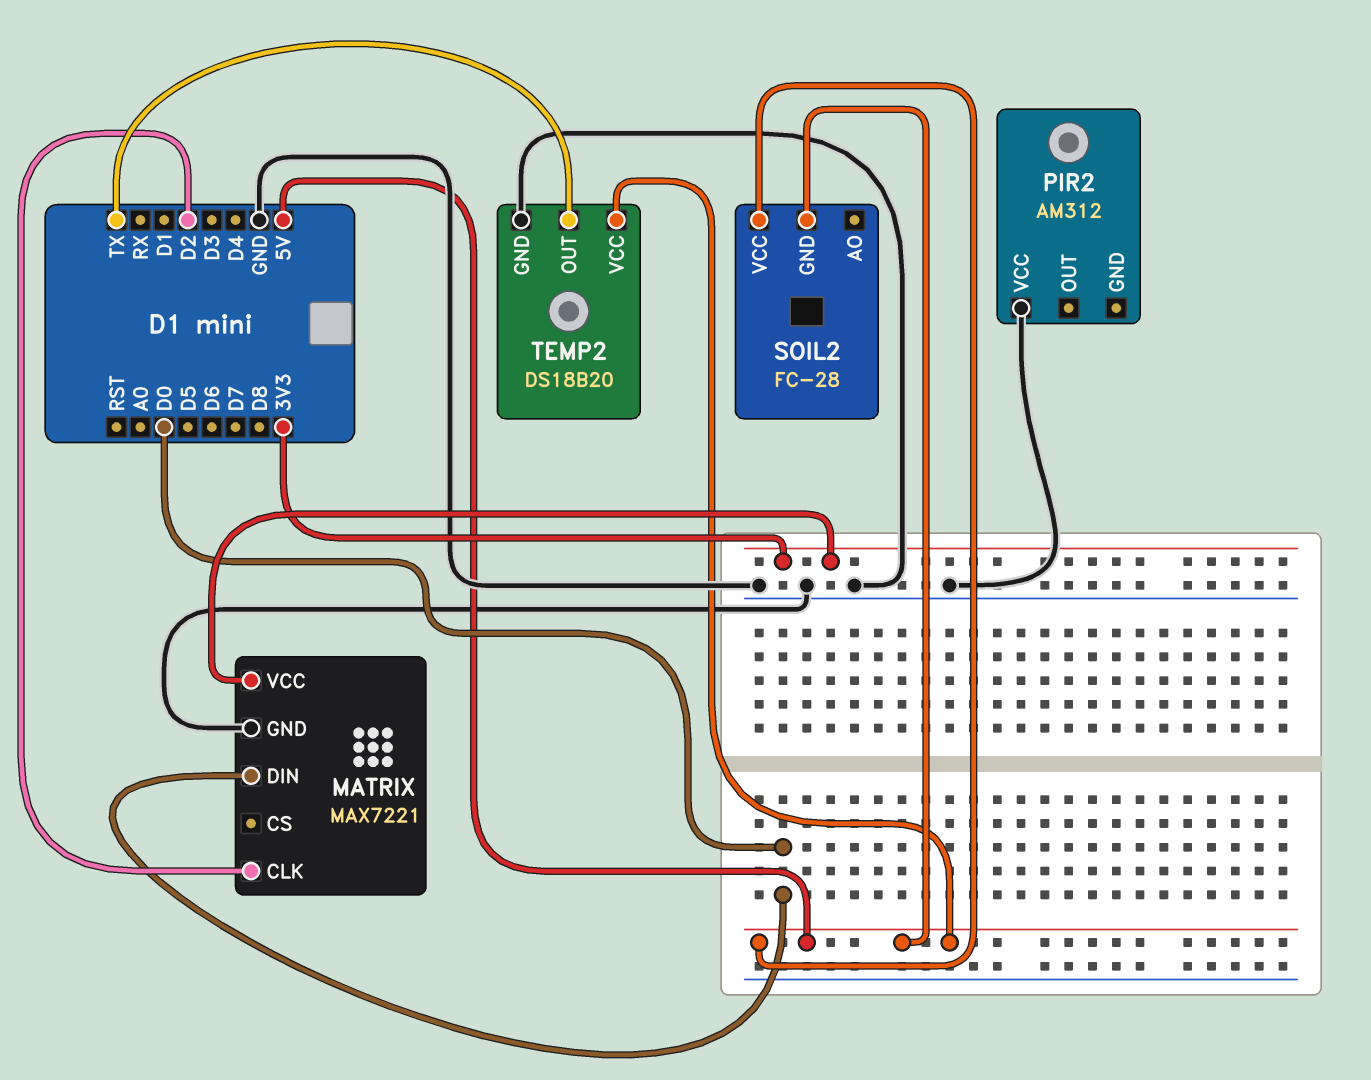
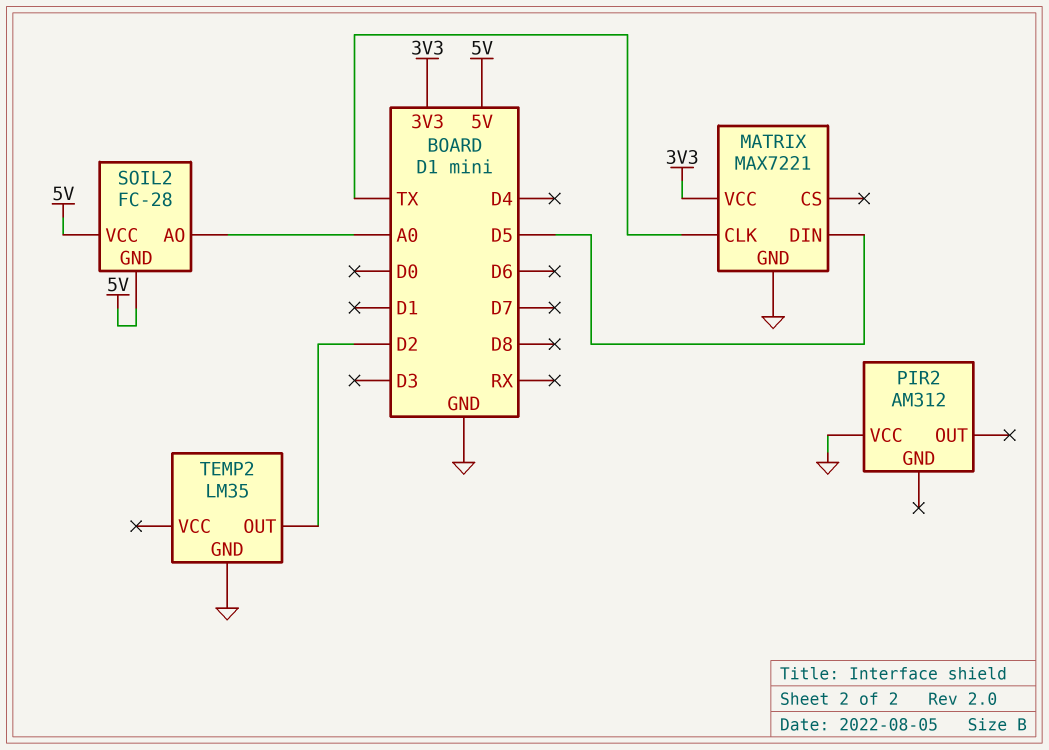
MATRIX pin CLK: D2 -> TX
MATRIX pin DIN: D0 -> D5
SOIL2 pin AO: none -> A0
TEMP2: DS18B20 -> LM35
TEMP2 pin OUT: TX -> D2
TEMP2 pin VCC: 5V -> none

